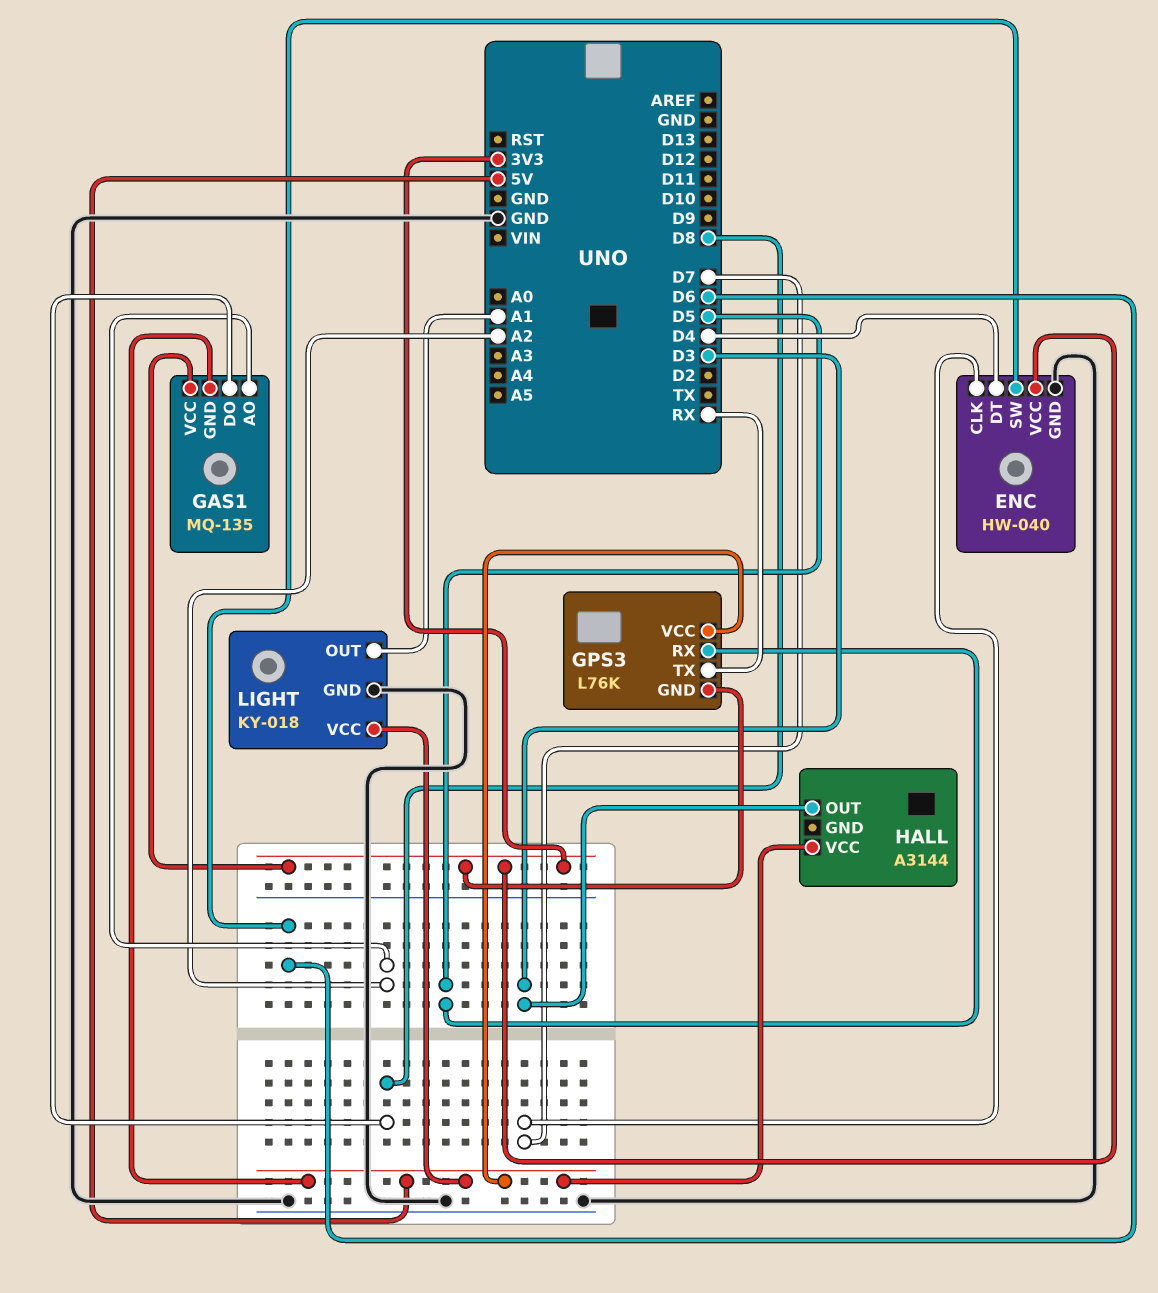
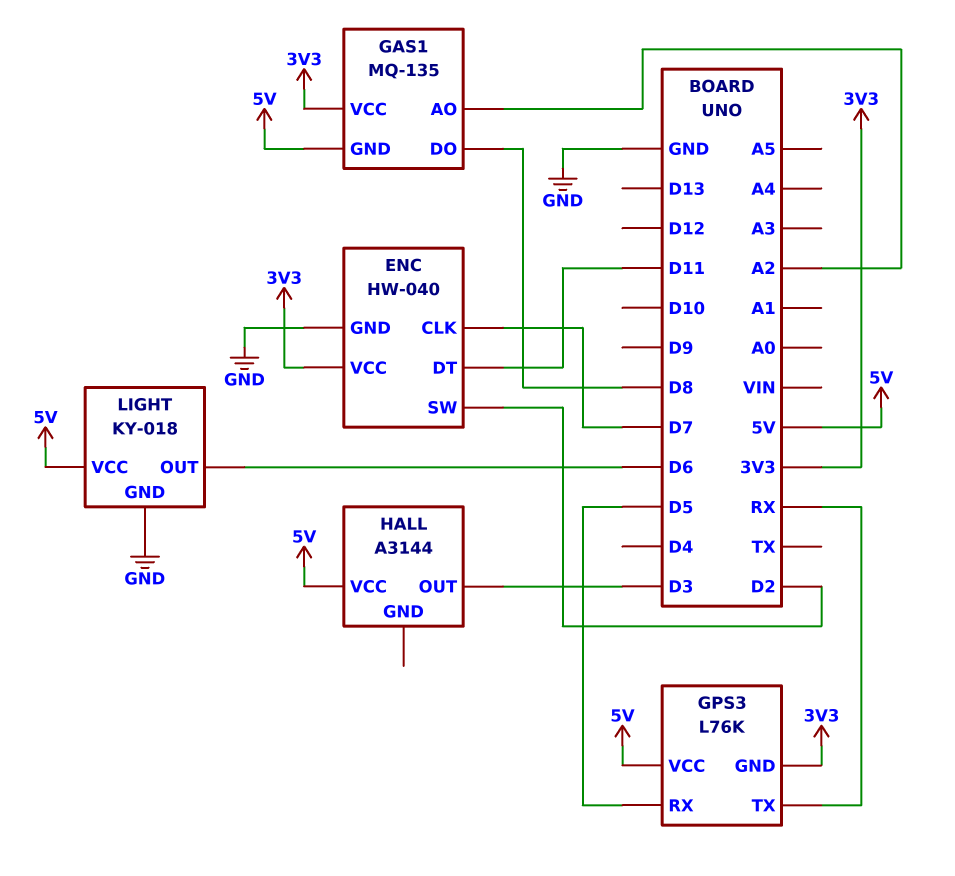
ENC pin DT: D4 -> D11
ENC pin SW: D6 -> D2
LIGHT pin OUT: A1 -> D6

